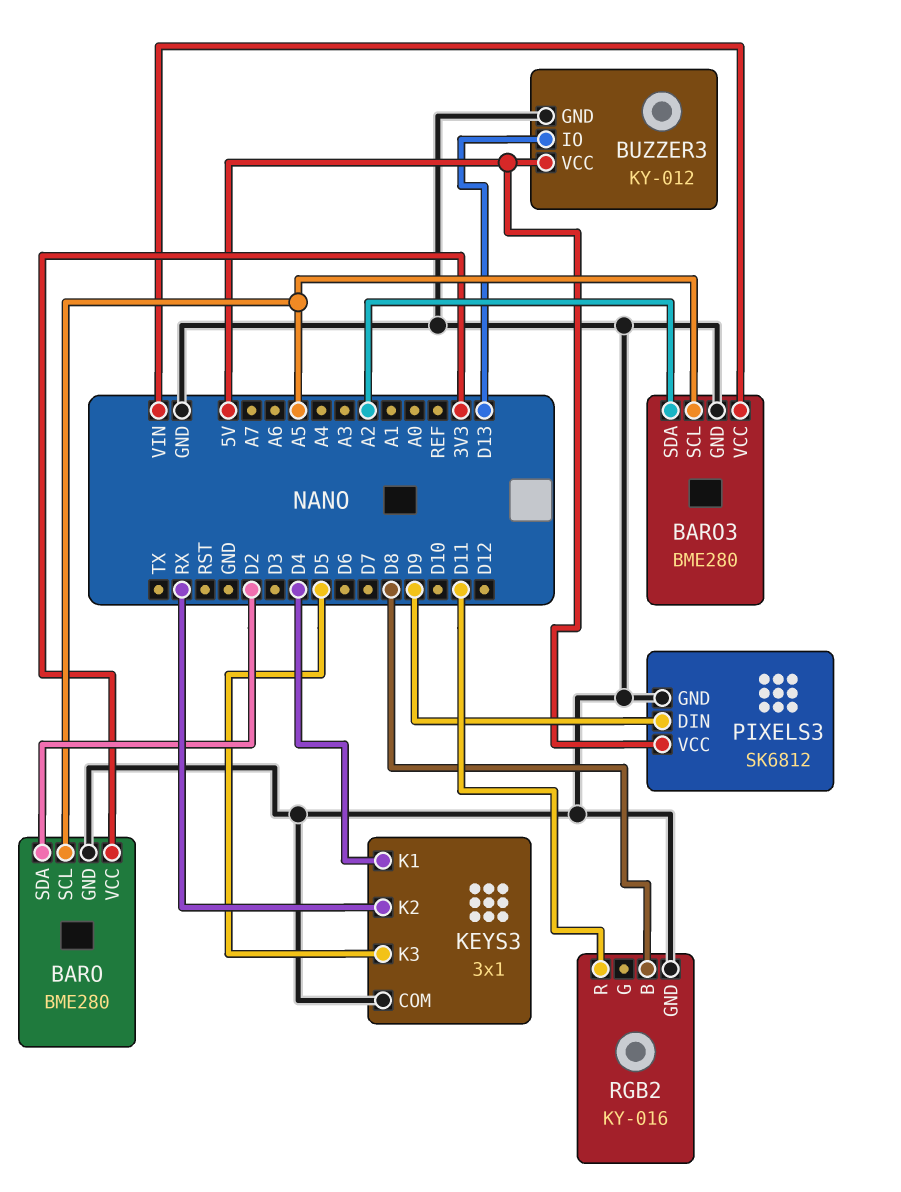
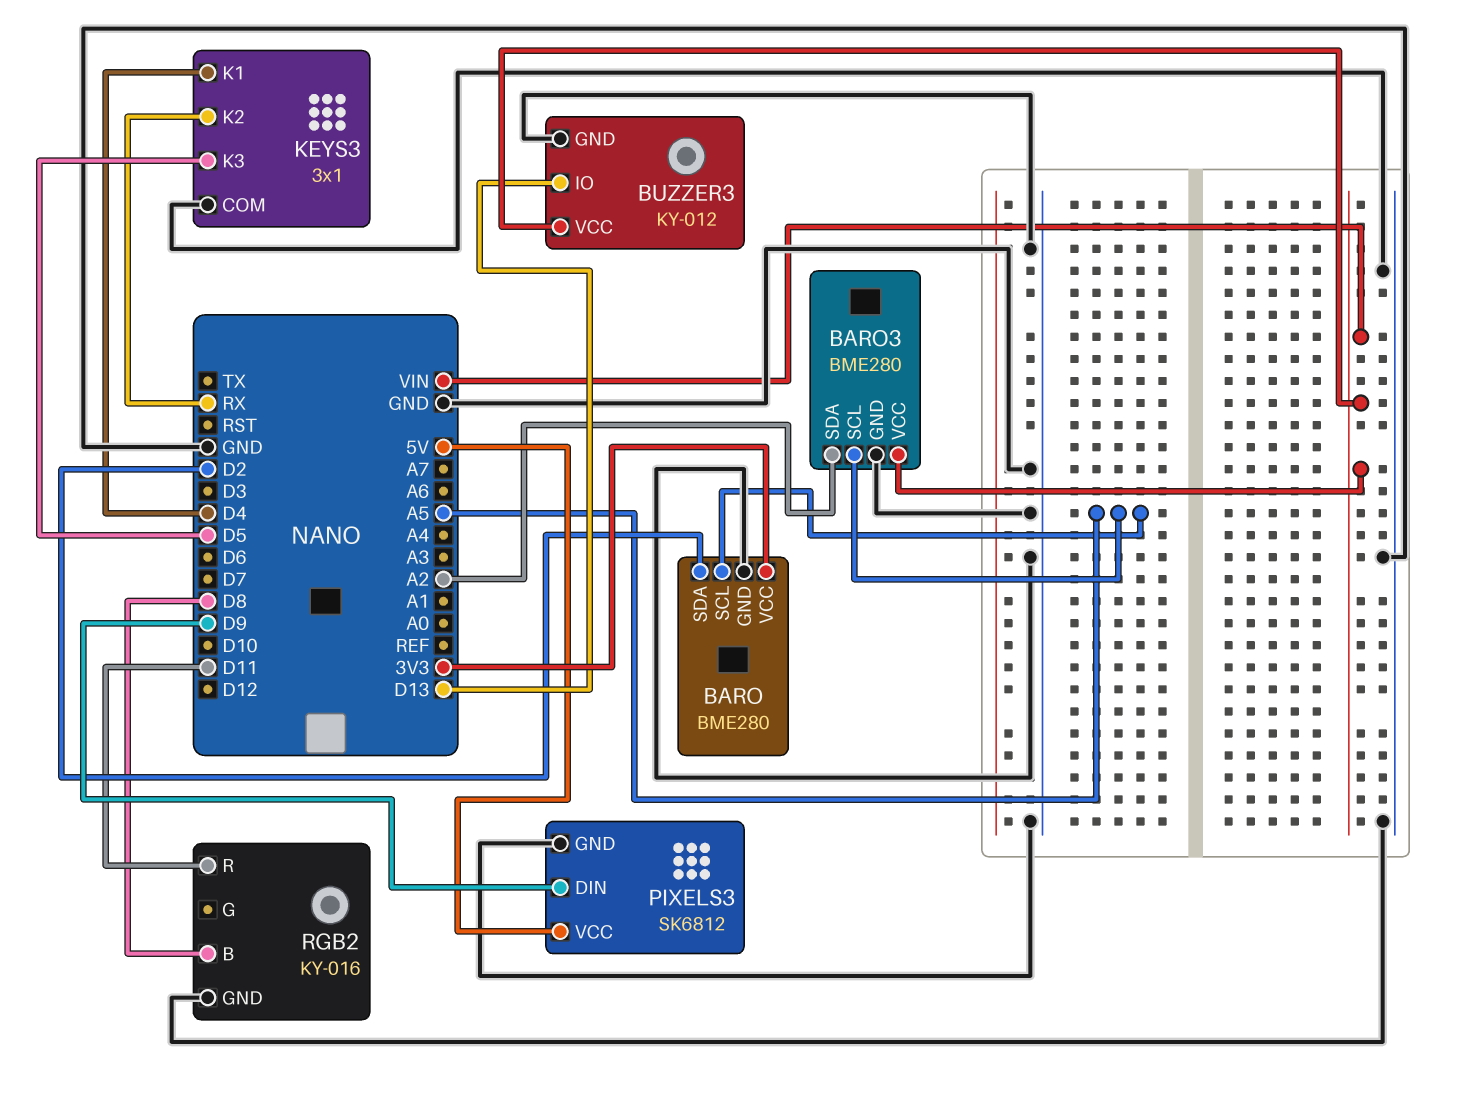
BUZZER3 pin VCC: 5V -> VIN

